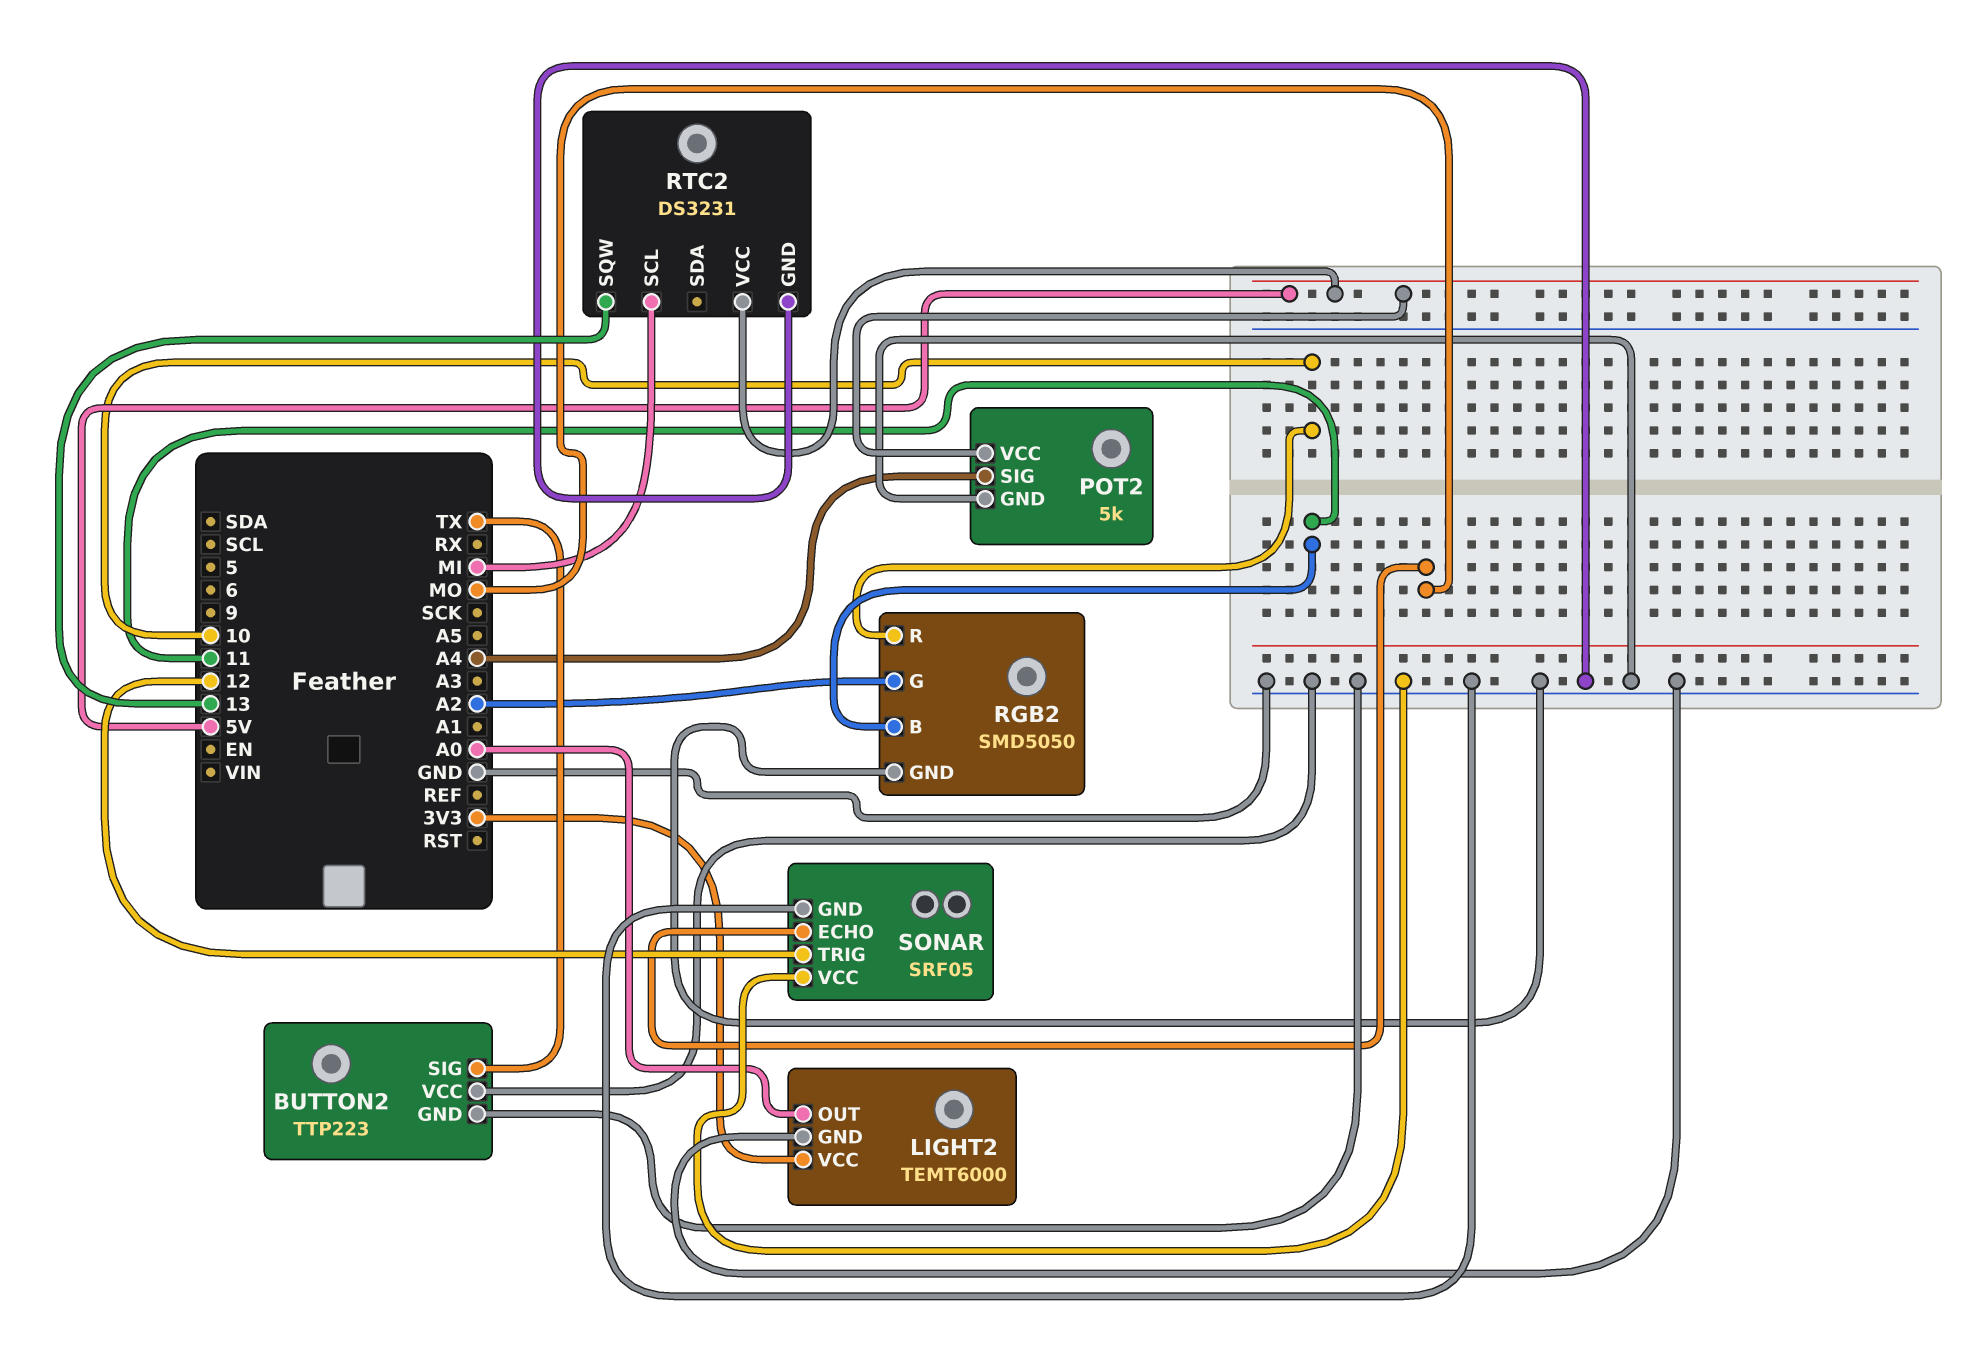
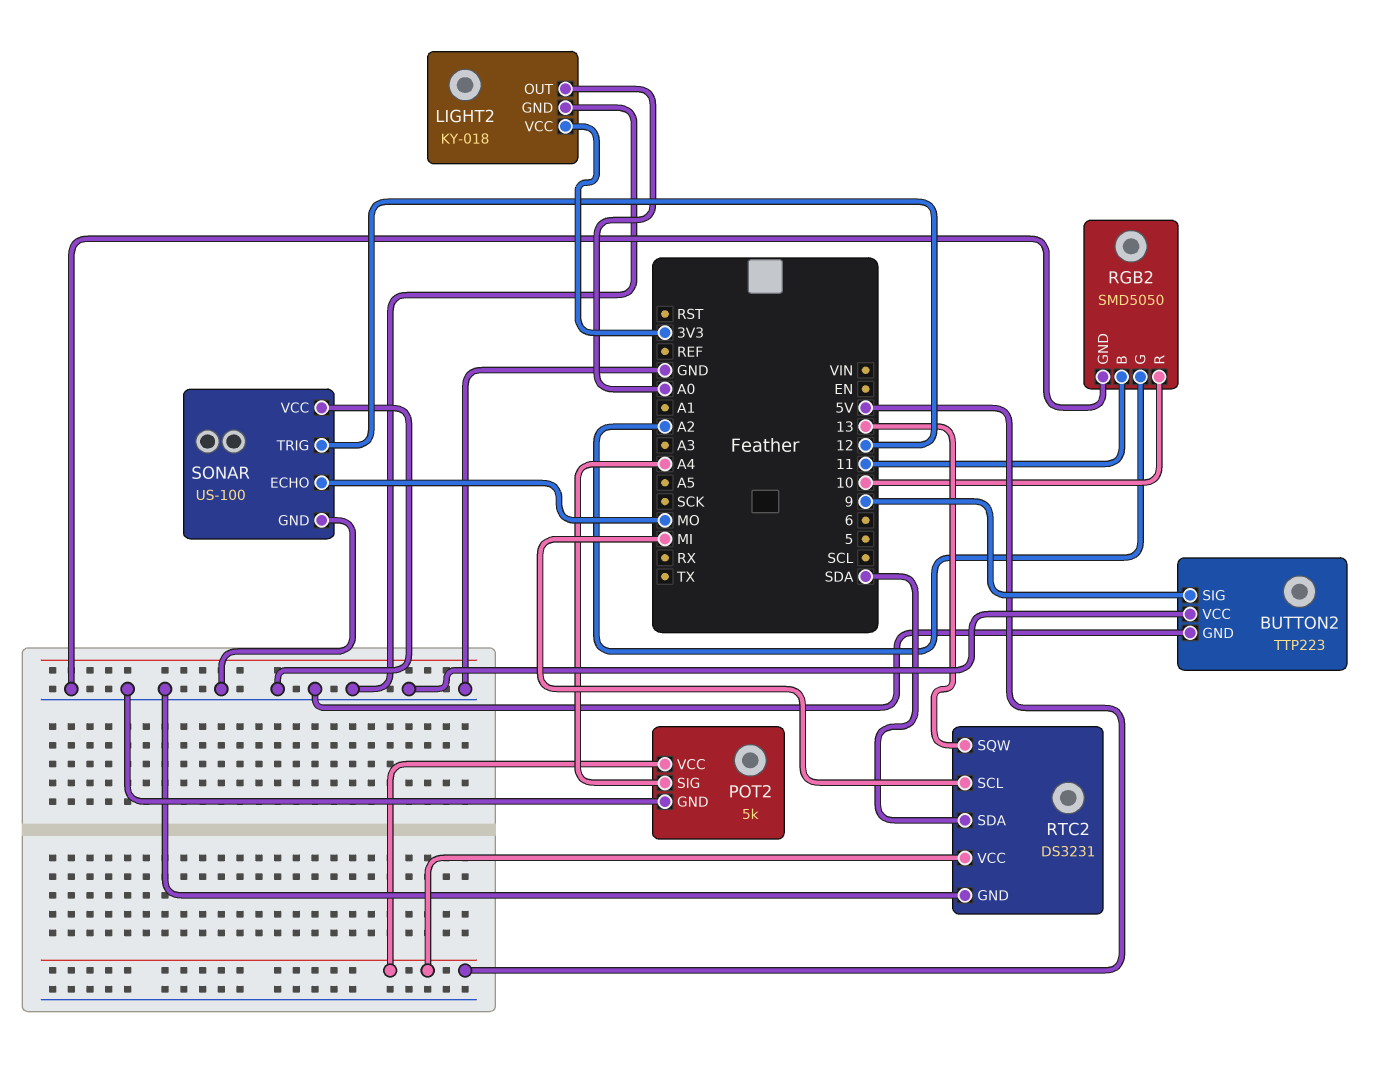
BUTTON2 pin SIG: TX -> 9
LIGHT2: TEMT6000 -> KY-018
RTC2 pin SDA: none -> SDA
SONAR: SRF05 -> US-100

